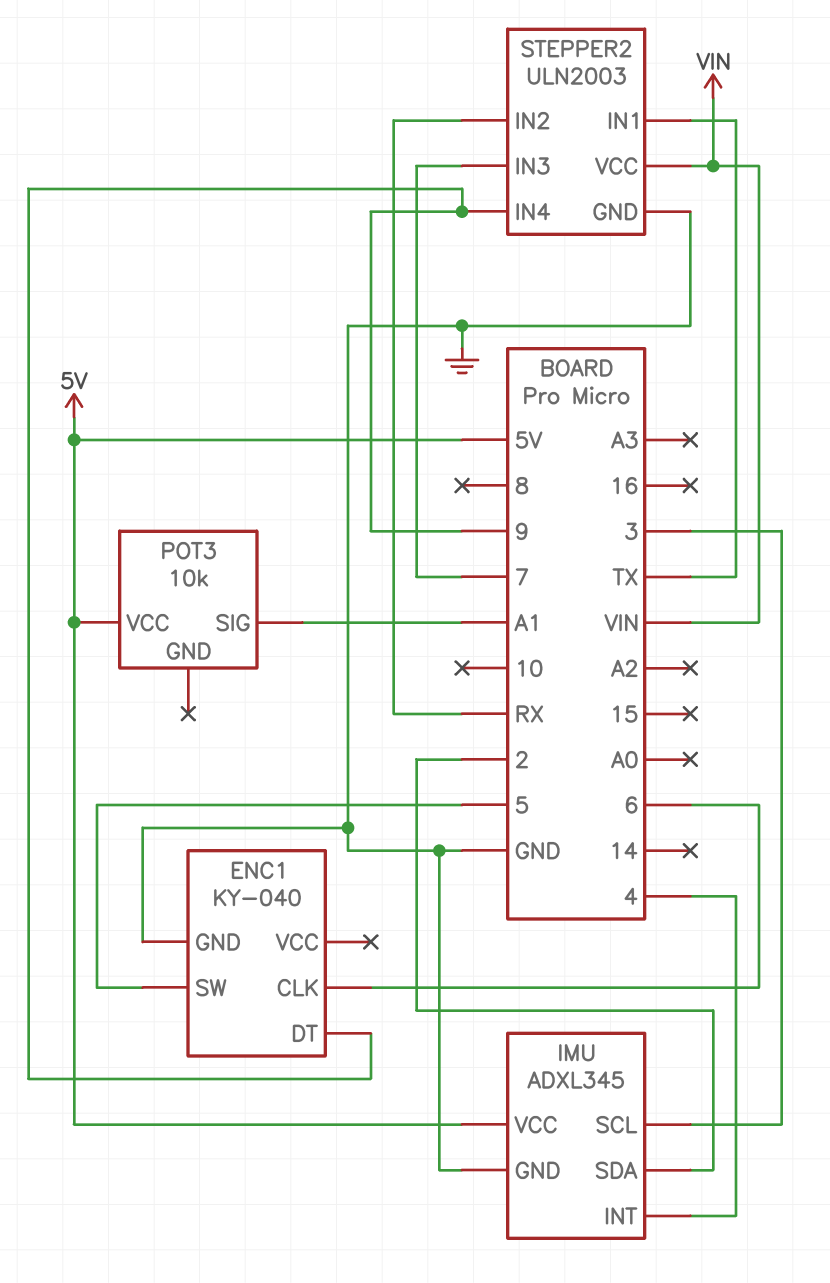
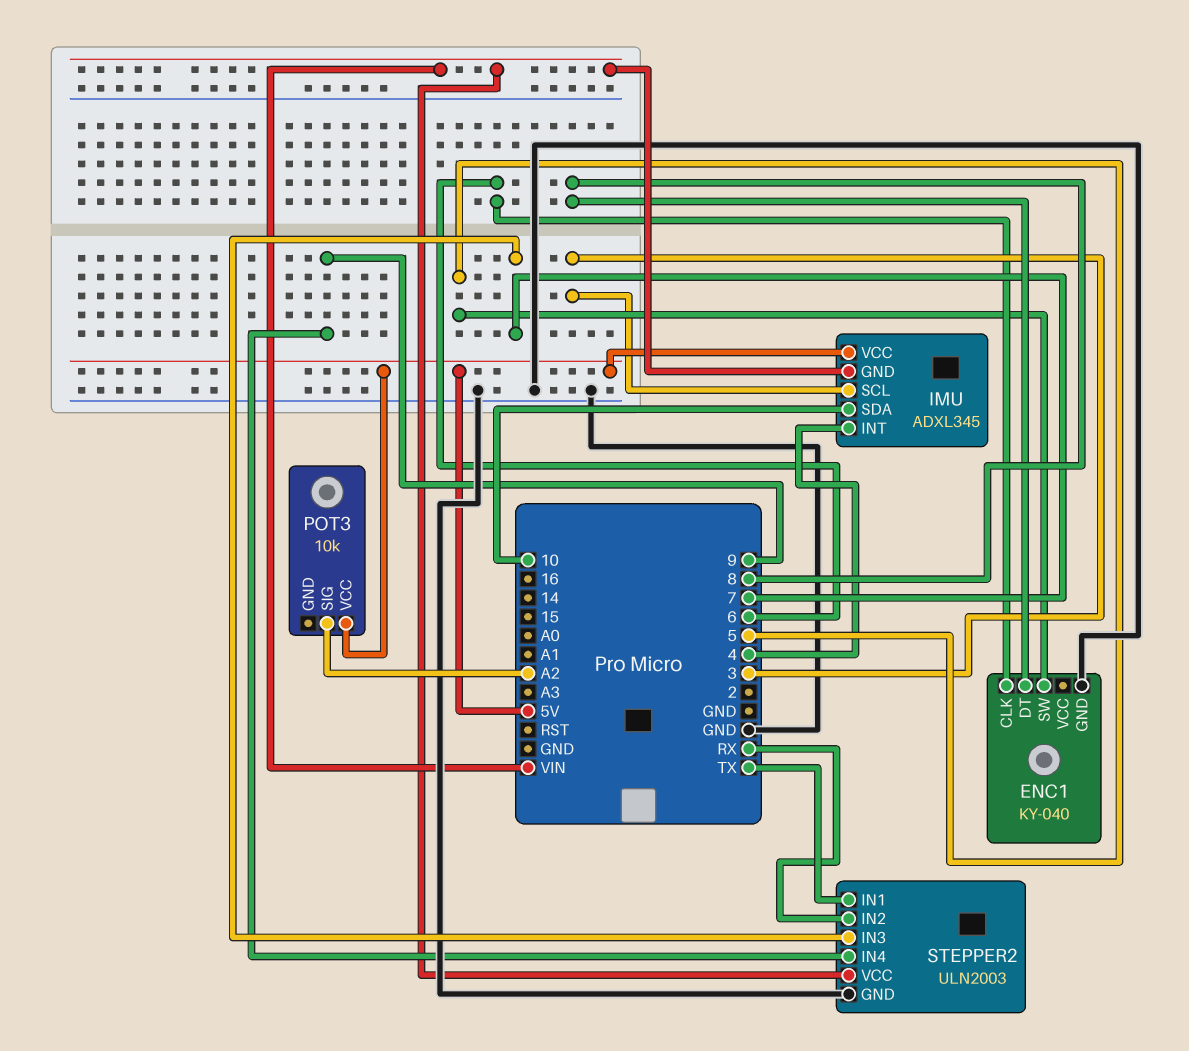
ENC1 pin DT: 9 -> 8
IMU pin GND: GND -> VIN
IMU pin SDA: 2 -> 10
POT3 pin SIG: A1 -> A2

